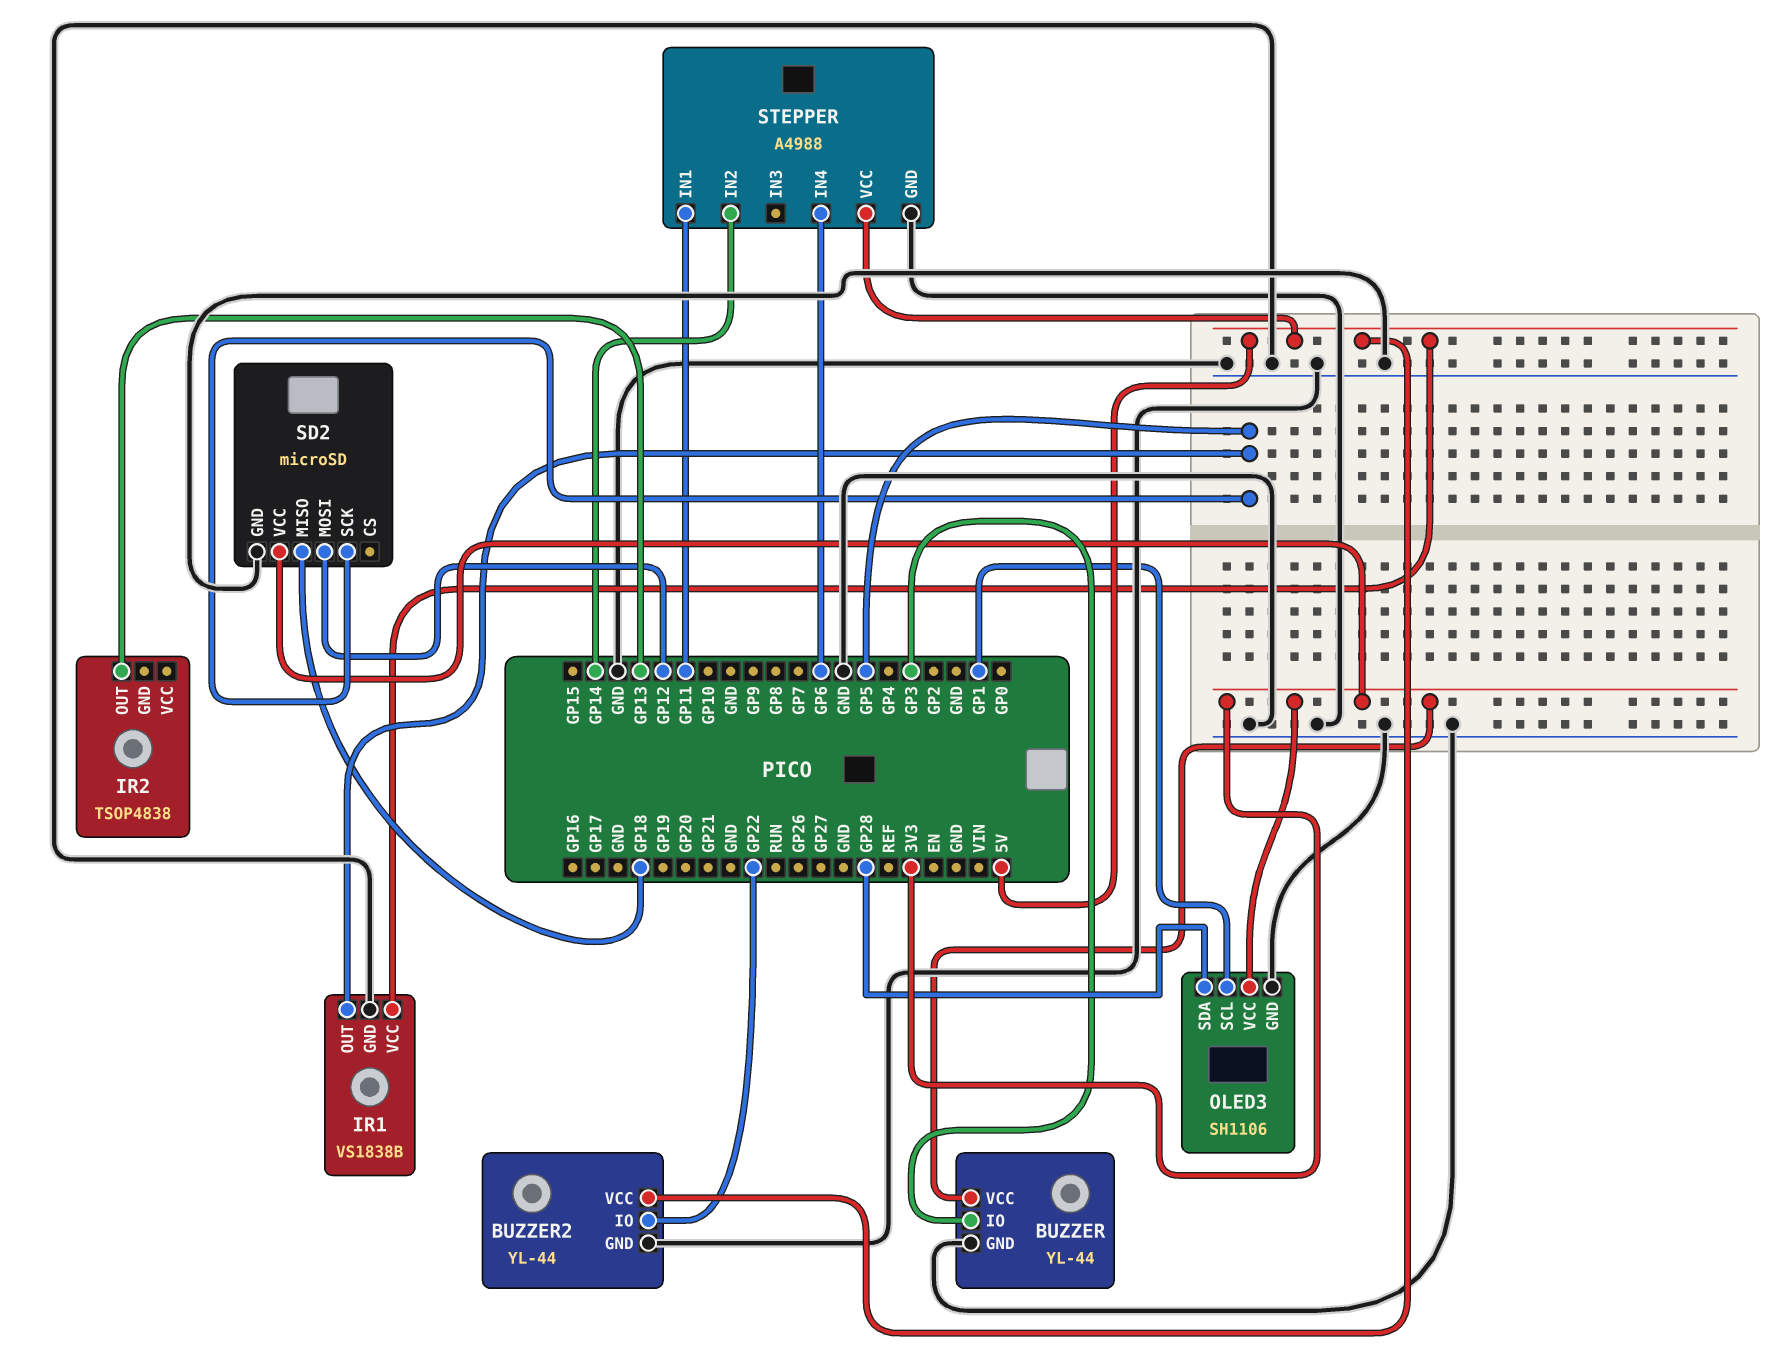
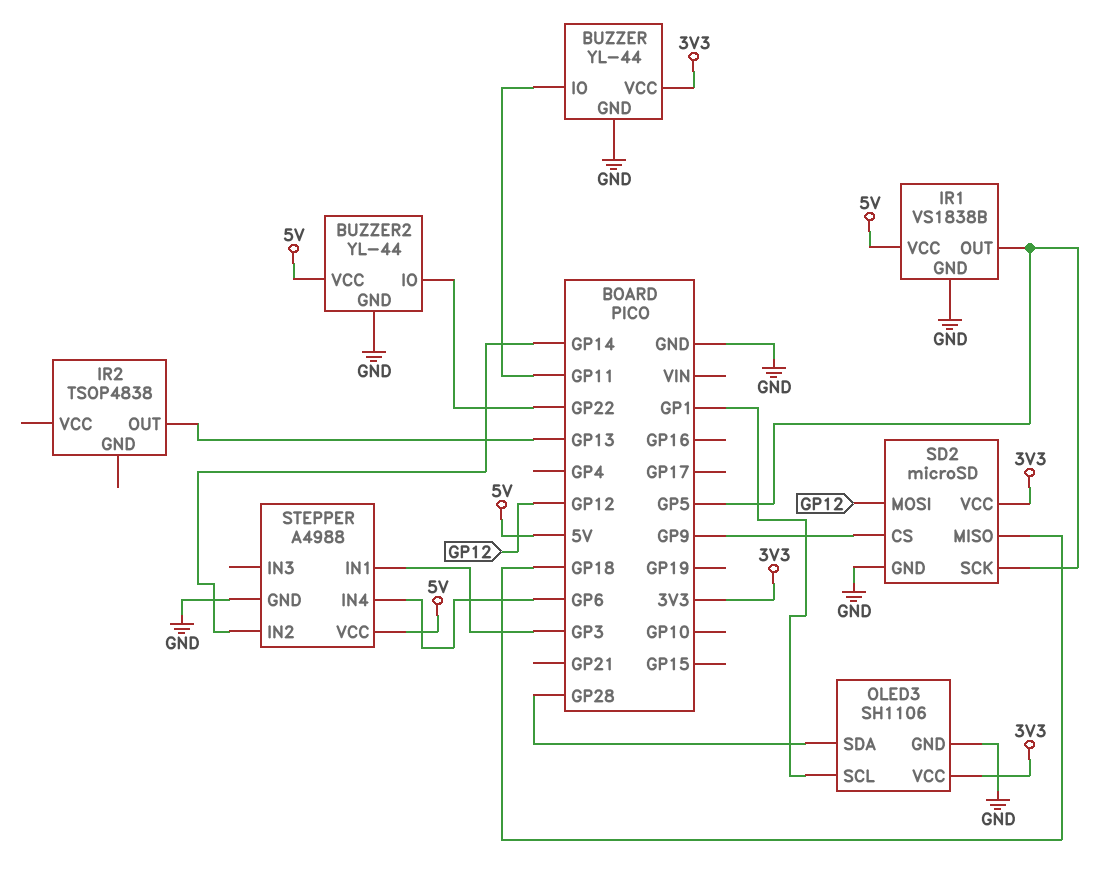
BUZZER pin IO: GP3 -> GP11
SD2 pin CS: none -> GP9
STEPPER pin IN1: GP11 -> GP3

